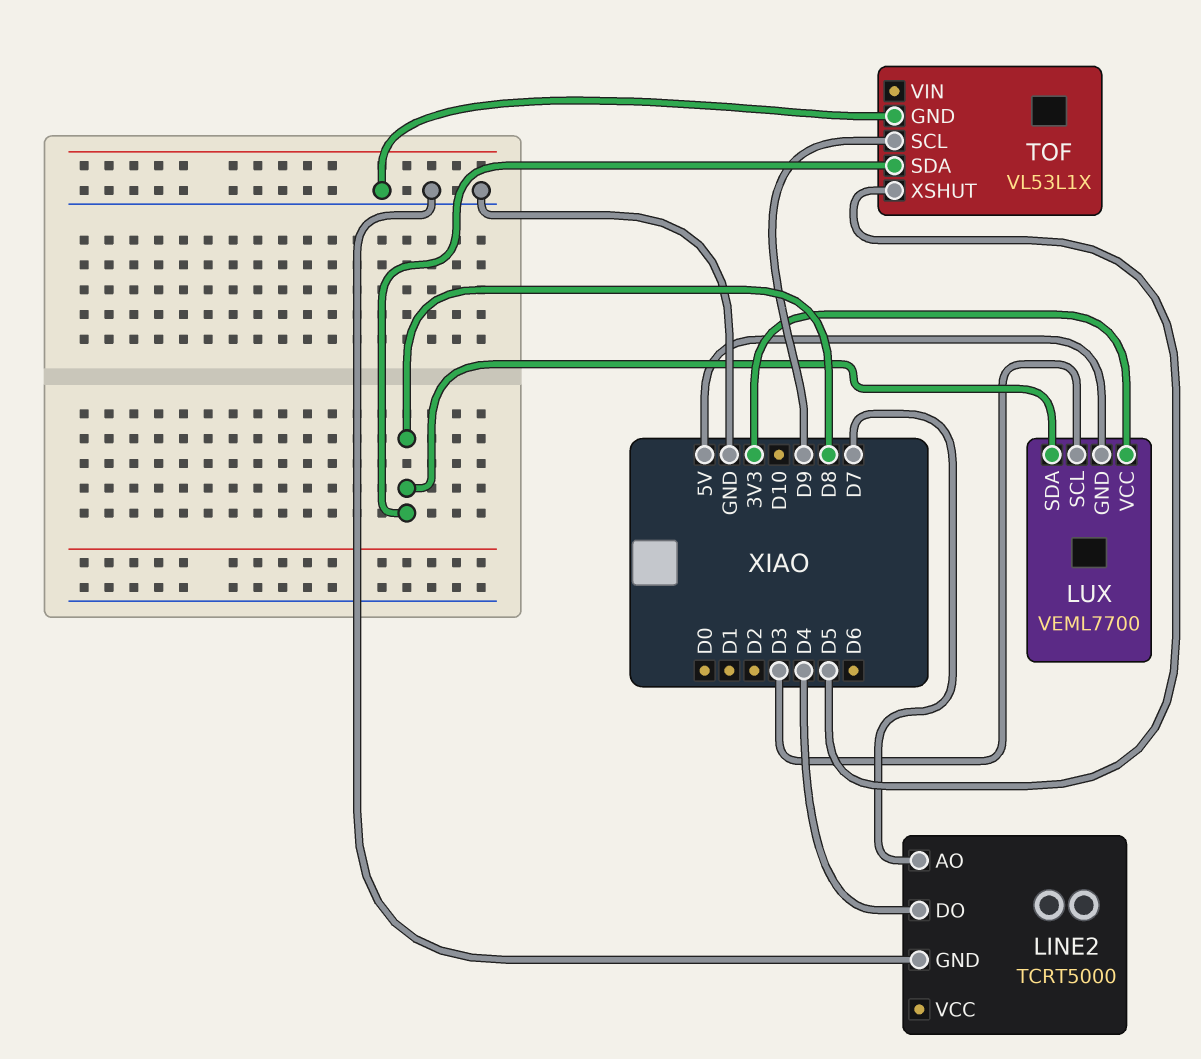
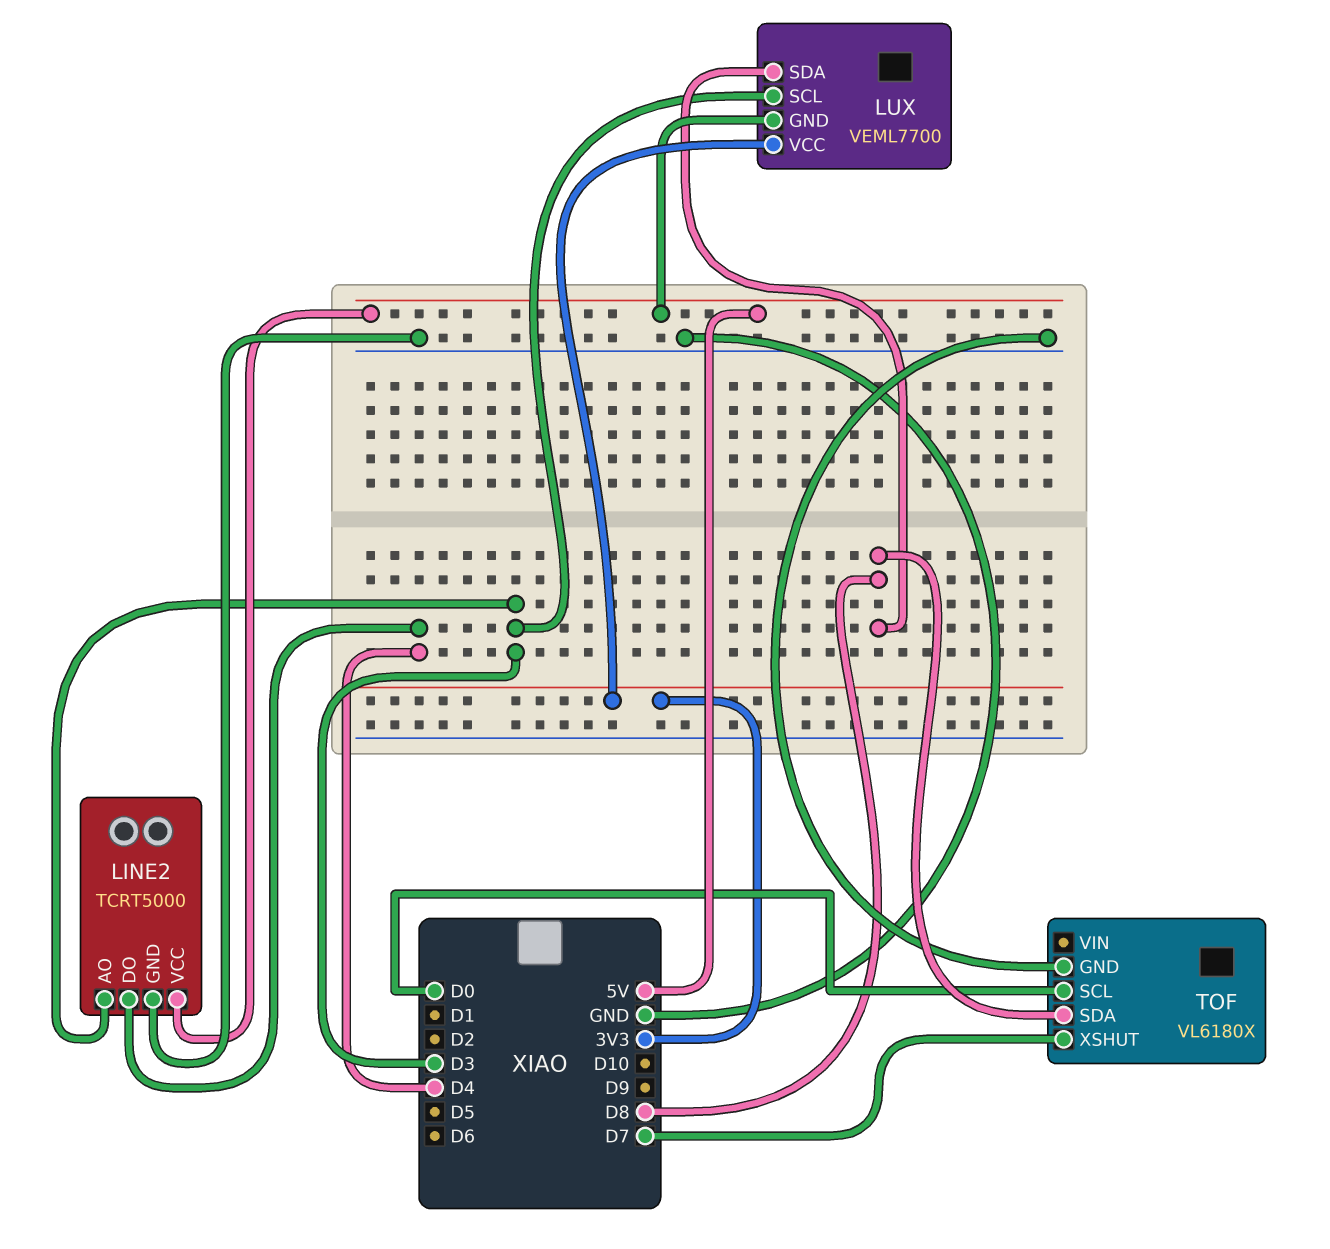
LINE2 pin AO: D7 -> D3
LINE2 pin VCC: none -> 5V
TOF: VL53L1X -> VL6180X
TOF pin SCL: D9 -> D0
TOF pin XSHUT: D5 -> D7

